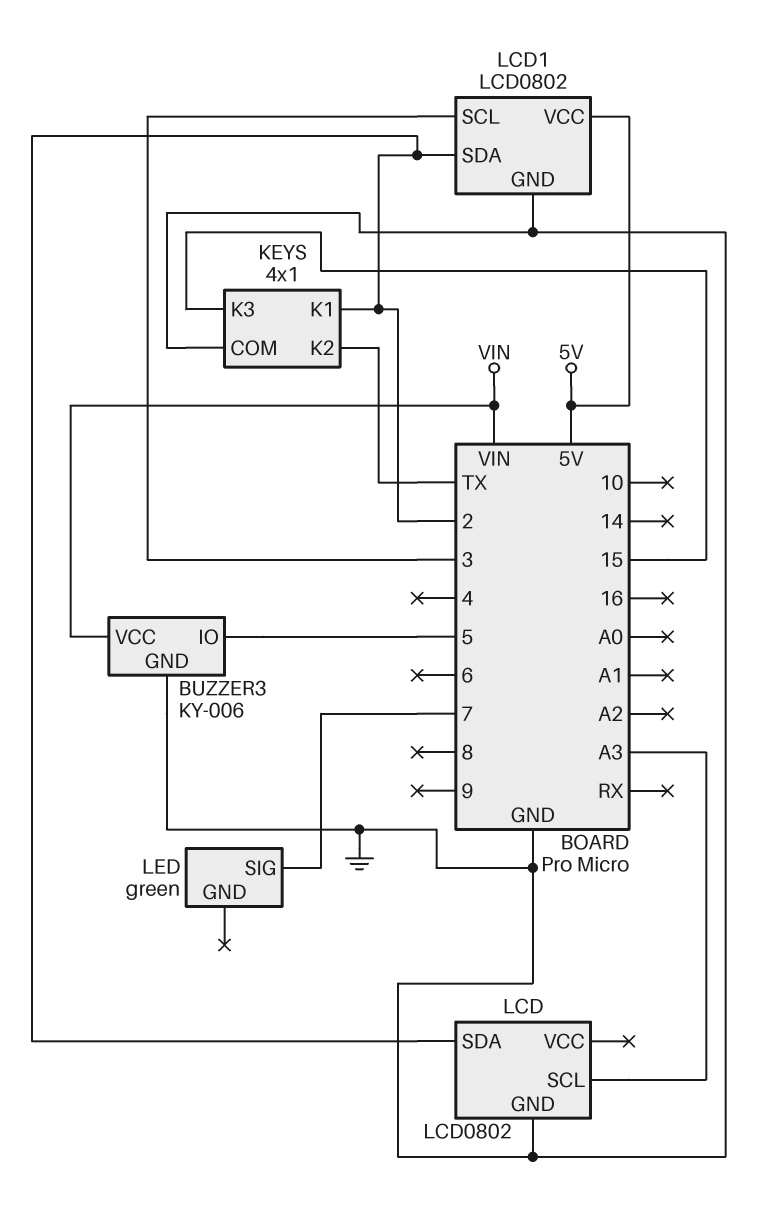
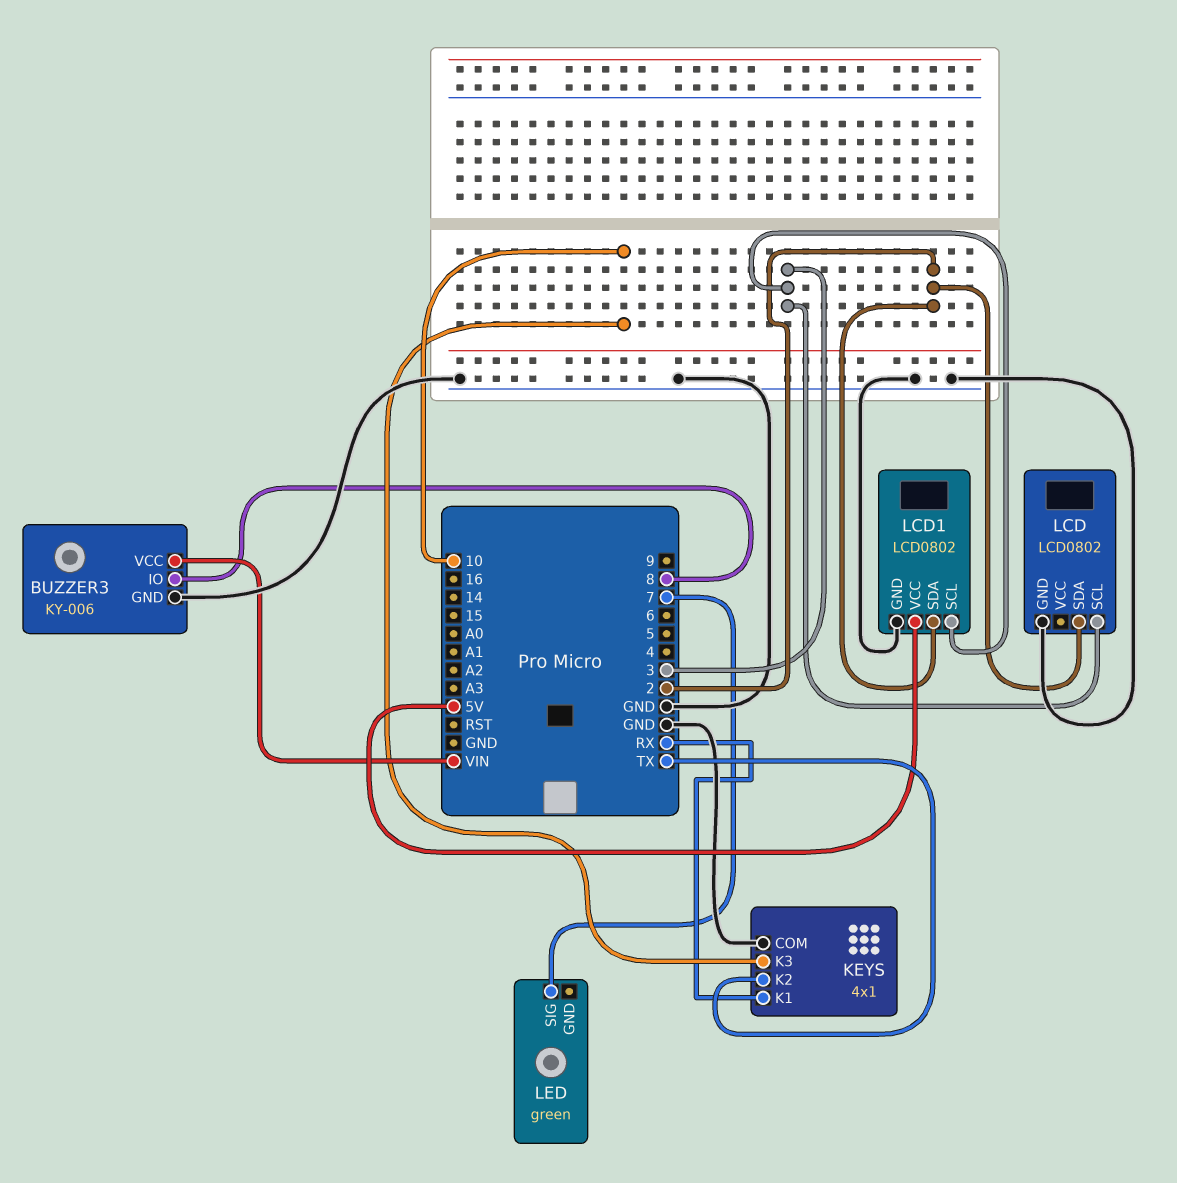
BUZZER3 pin IO: 5 -> 8
KEYS pin K1: 2 -> RX
KEYS pin K3: 15 -> 10
LCD pin SCL: A3 -> 3

